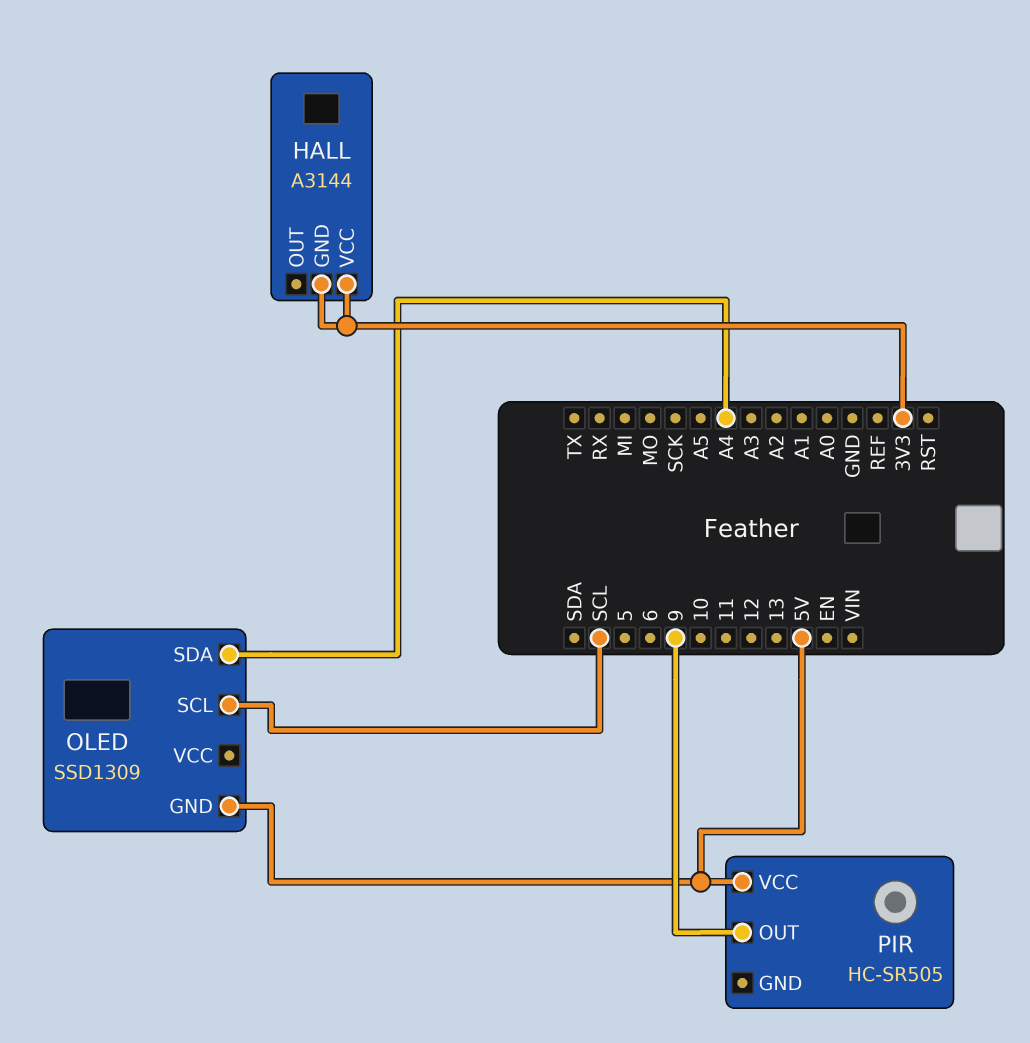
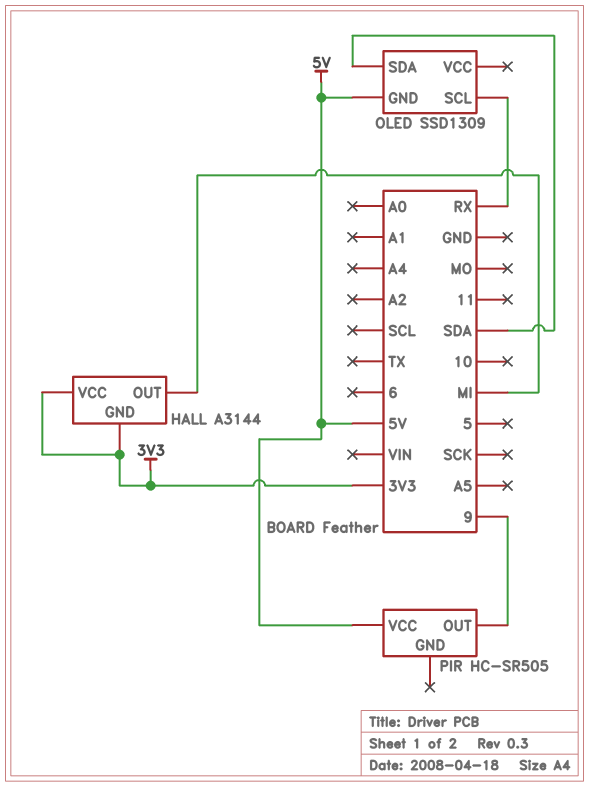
HALL pin OUT: none -> MI
OLED pin SCL: SCL -> RX
OLED pin SDA: A4 -> SDA

